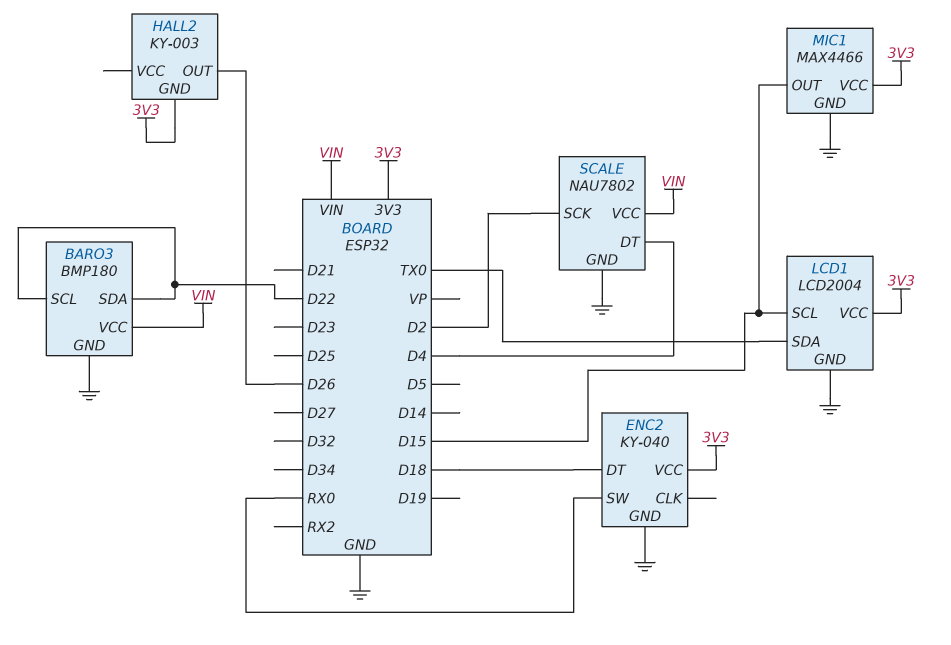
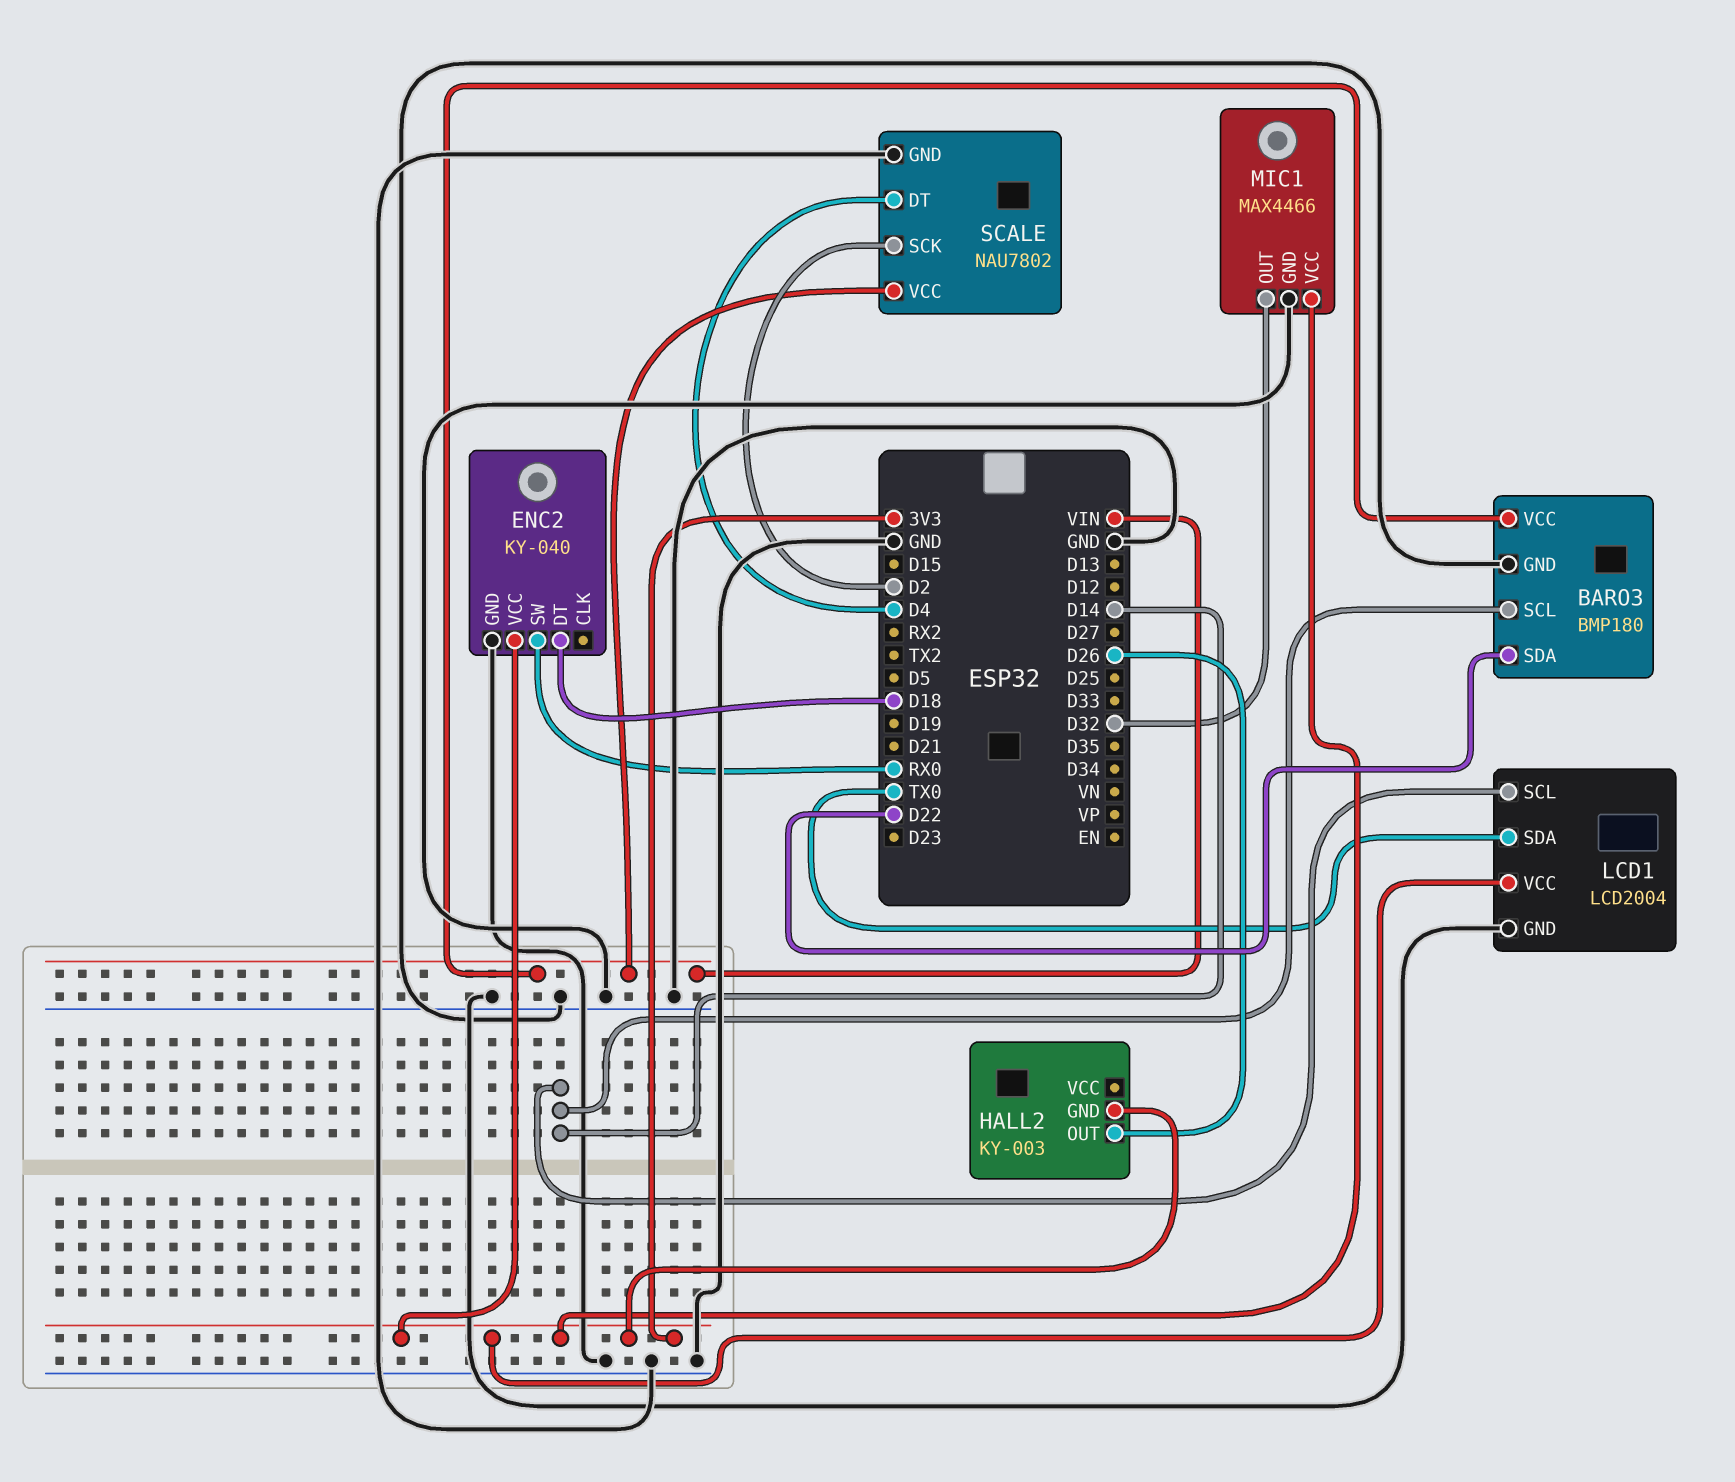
BARO3 pin SCL: D22 -> D14
LCD1 pin SCL: D15 -> D14
MIC1 pin OUT: D15 -> D32

